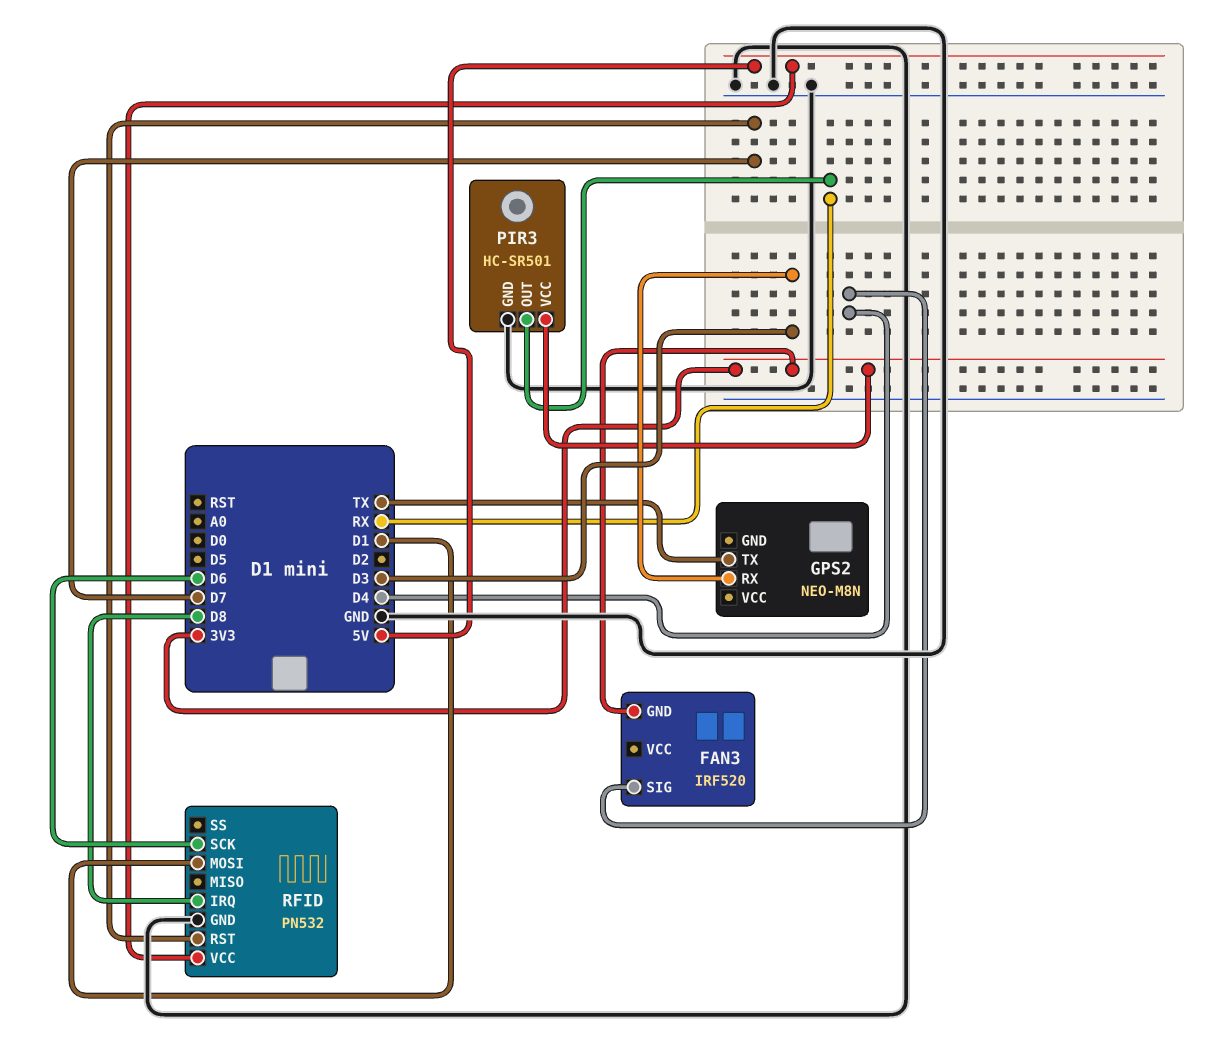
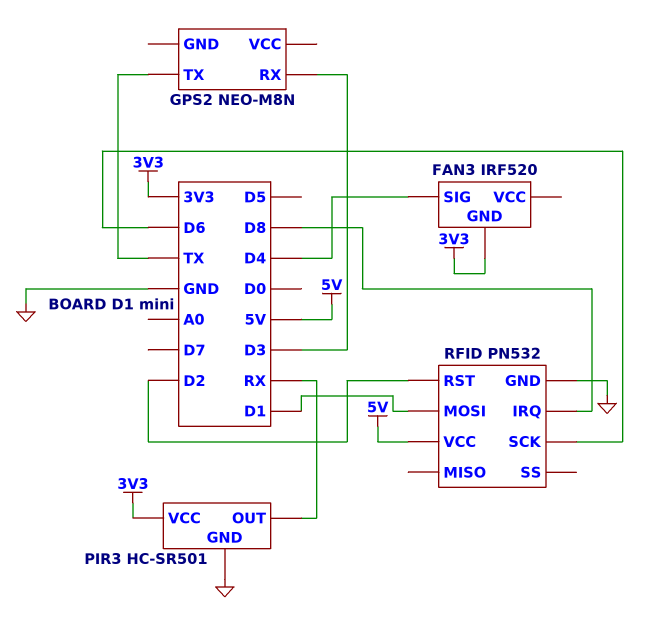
RFID pin RST: D7 -> D2

